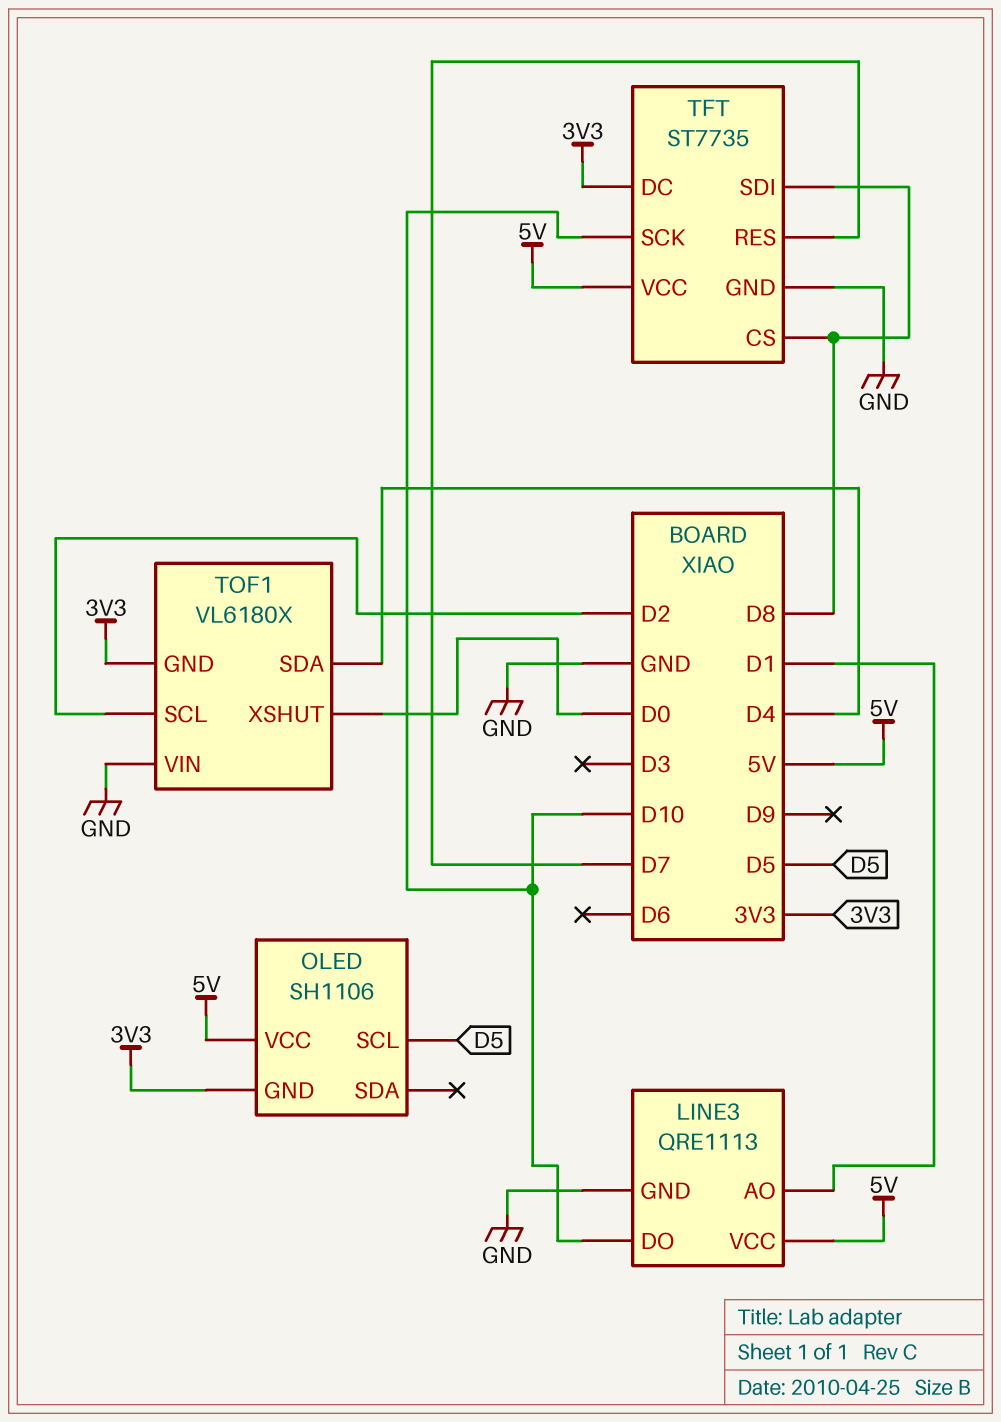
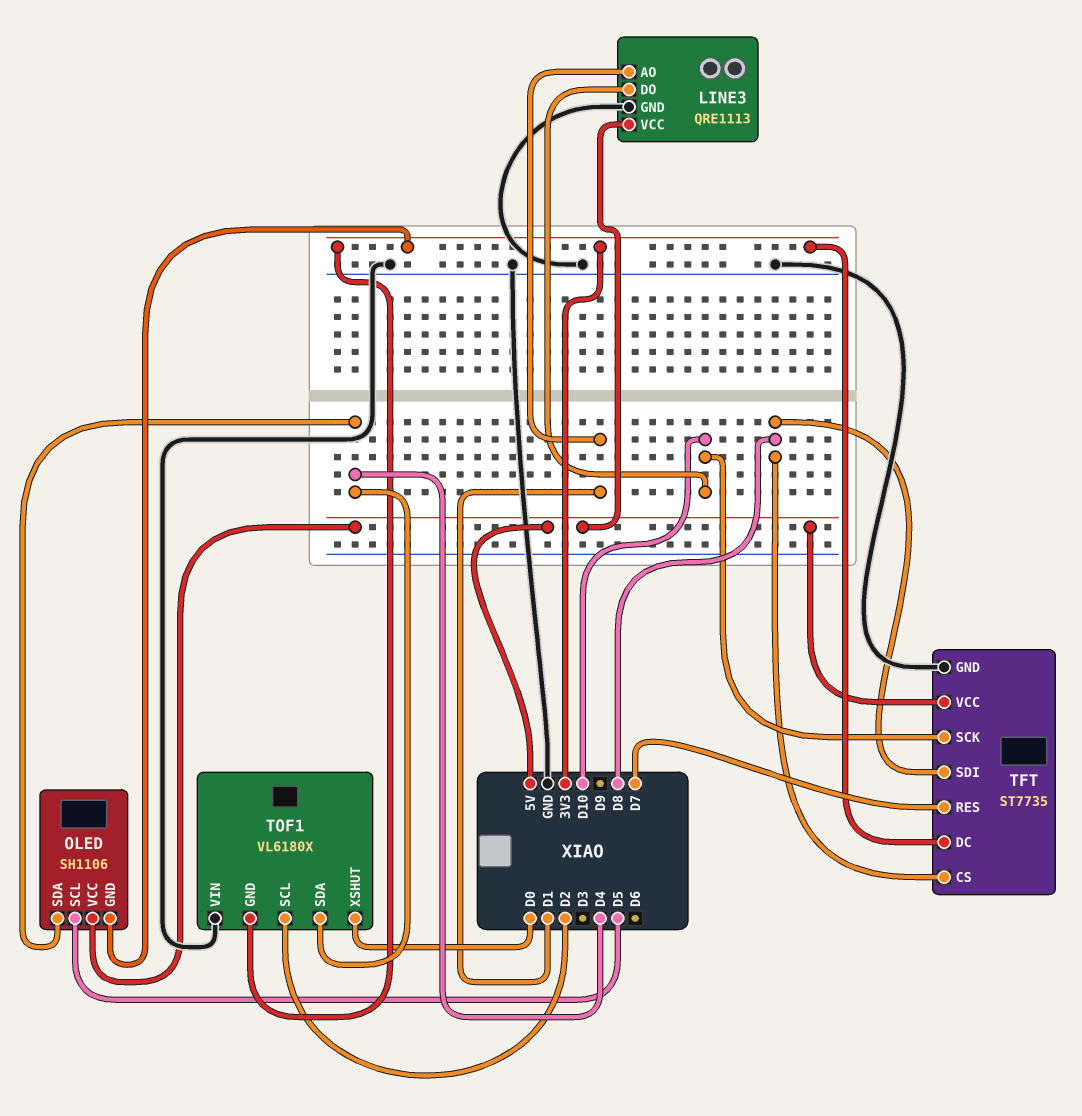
OLED pin SDA: none -> D4

